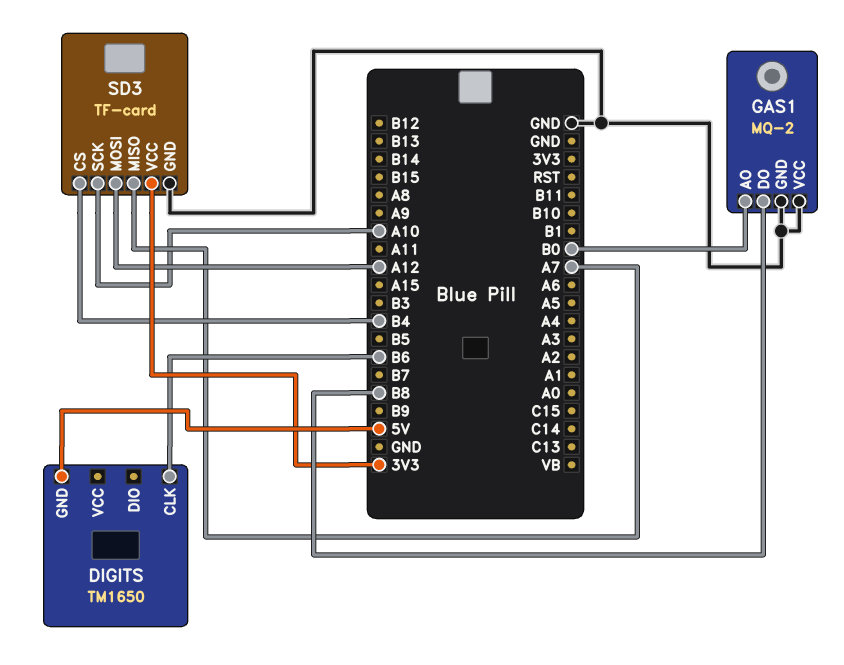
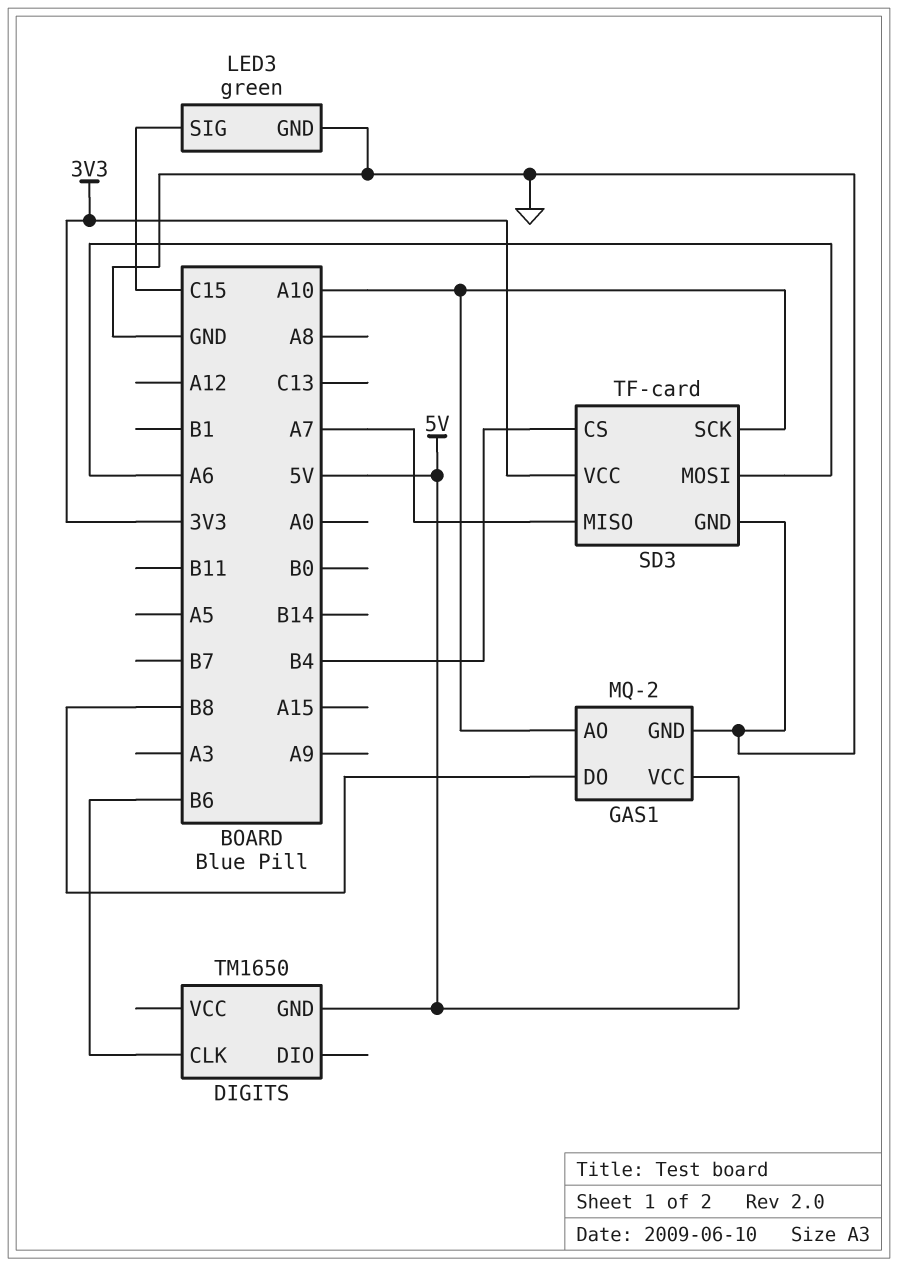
GAS1 pin AO: B0 -> A10
GAS1 pin VCC: GND -> 5V
LED3: none -> green
LED3 pin GND: none -> GND
LED3 pin SIG: none -> C15
SD3 pin MOSI: A12 -> A6

